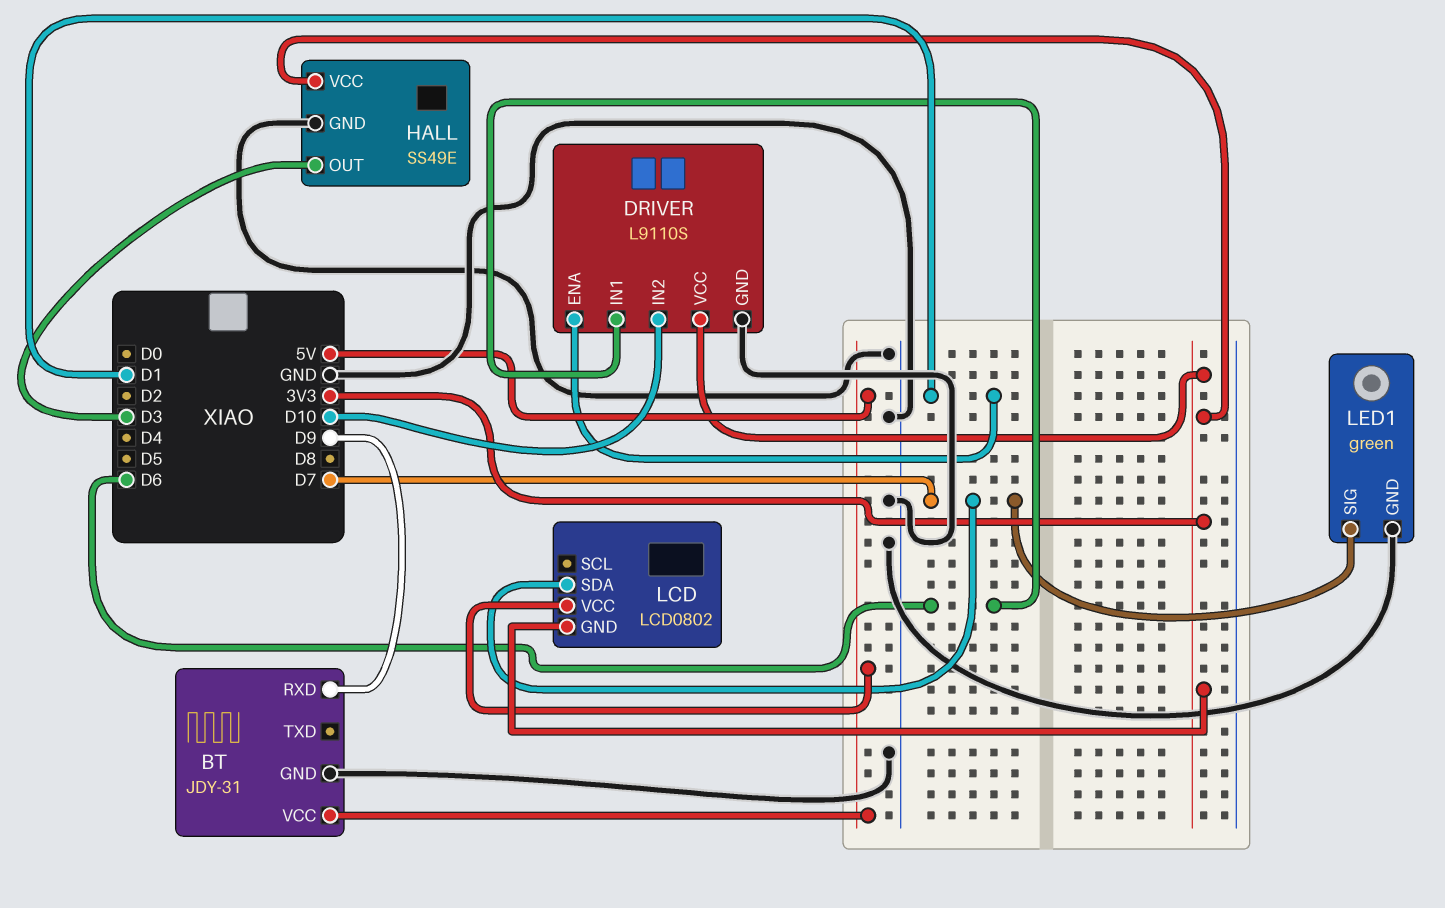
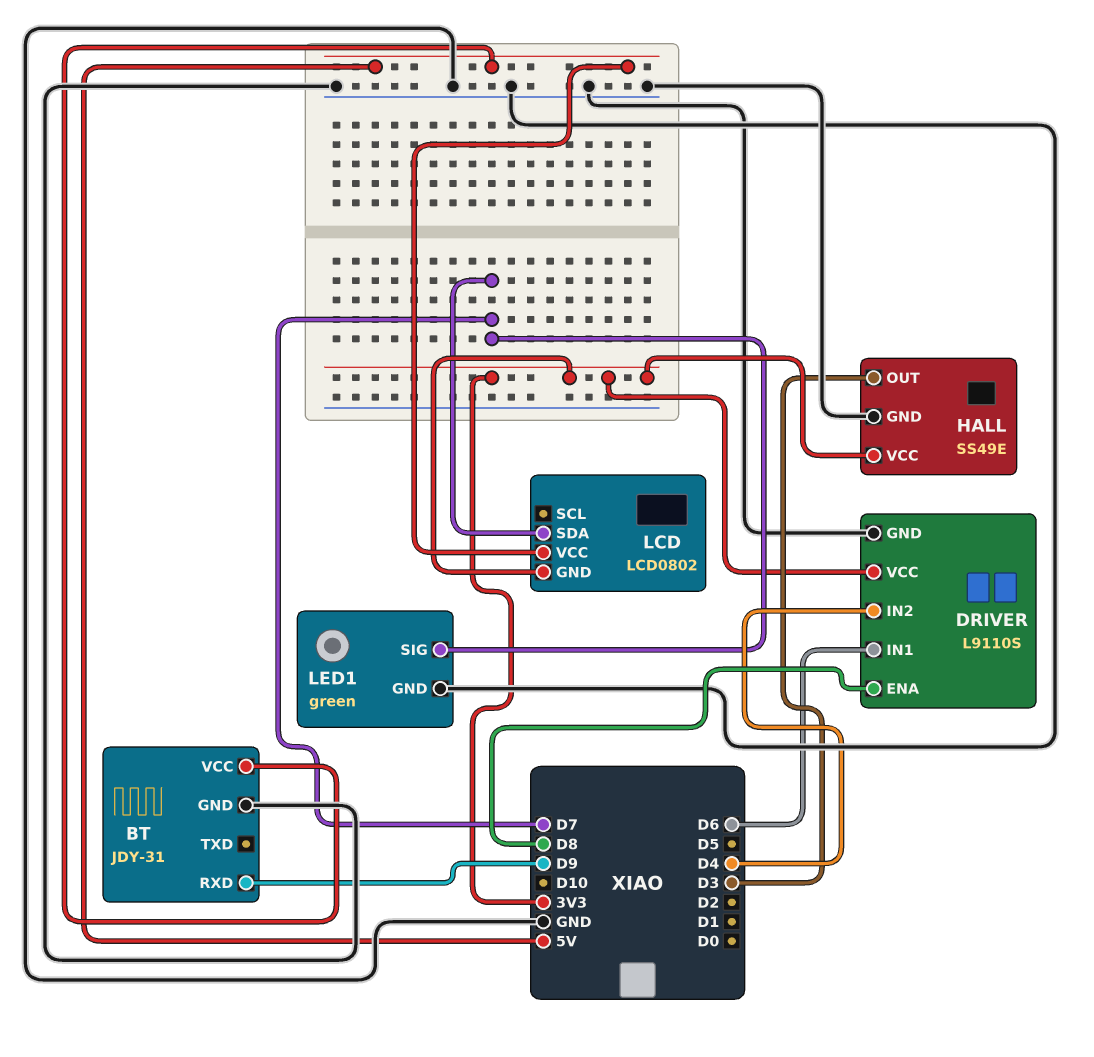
DRIVER pin ENA: D1 -> D8
DRIVER pin IN2: D10 -> D4

